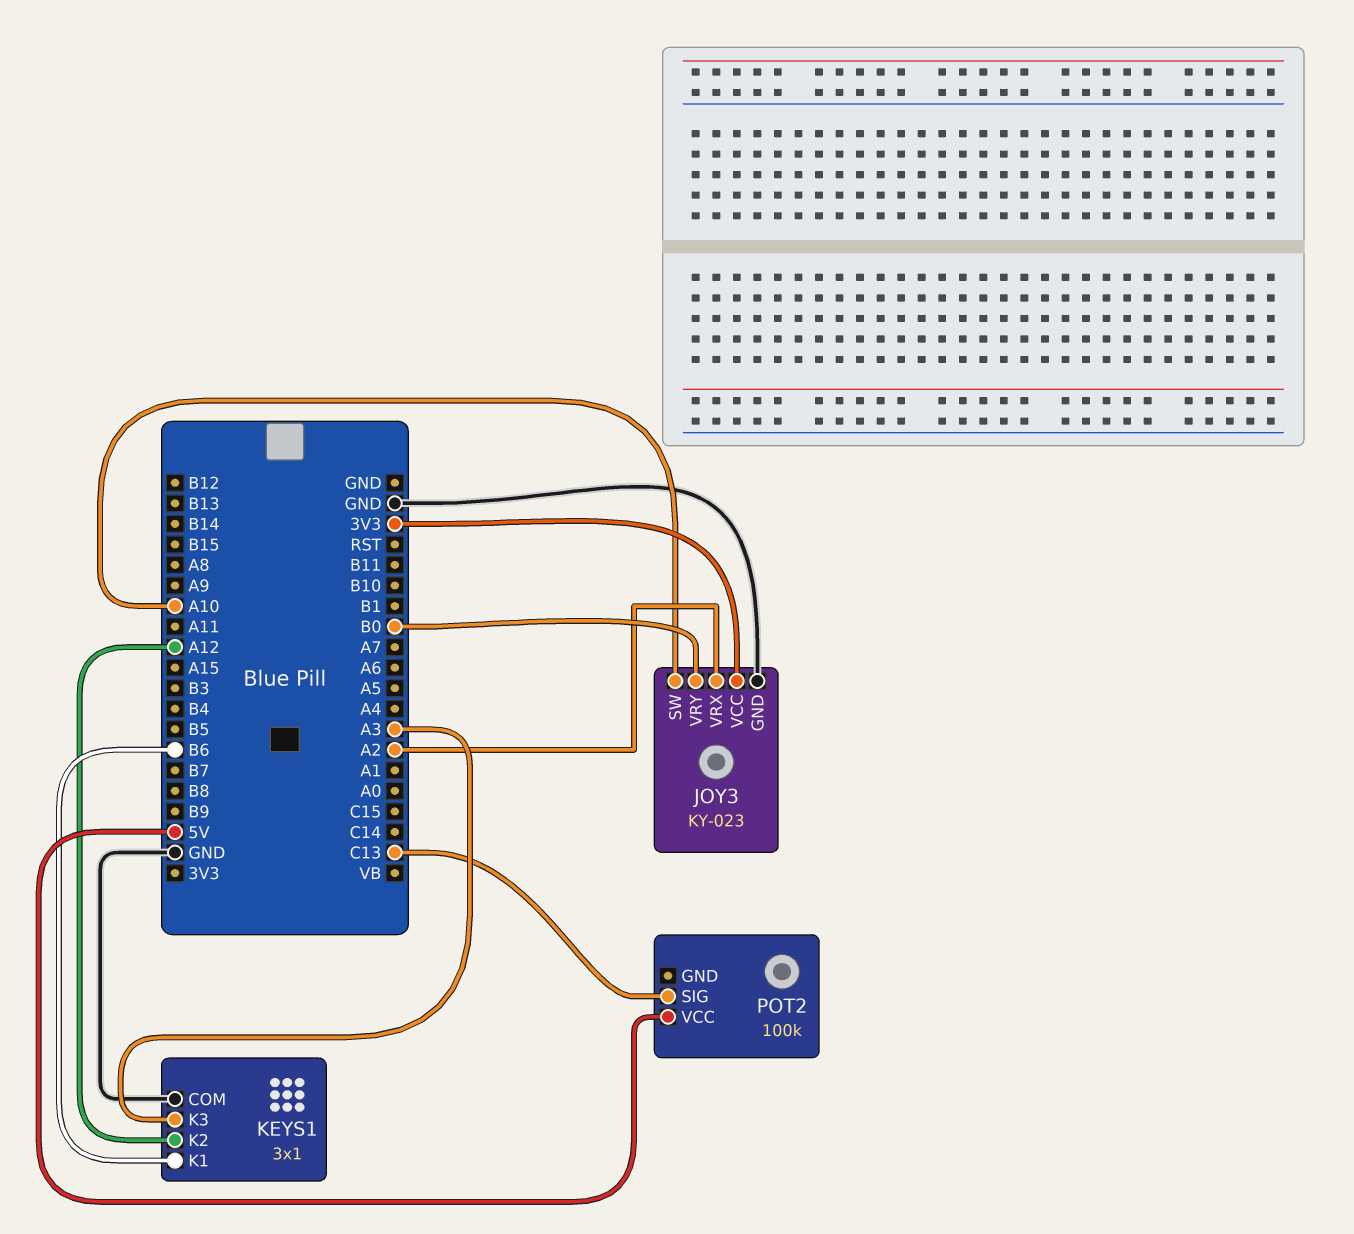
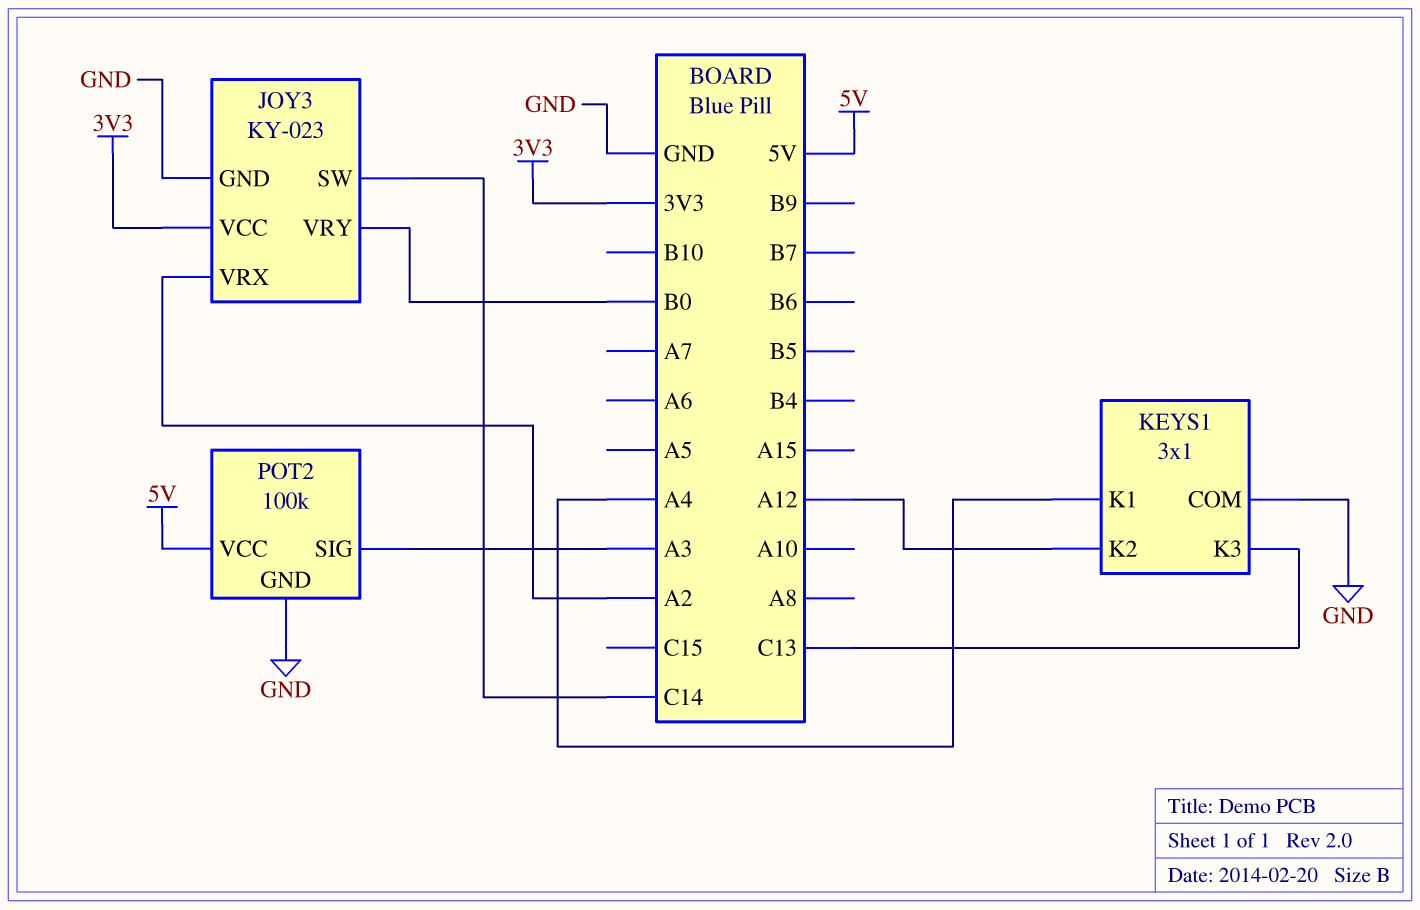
JOY3 pin SW: A10 -> C14
KEYS1 pin K1: B6 -> A4
KEYS1 pin K3: A3 -> C13
POT2 pin GND: none -> GND
POT2 pin SIG: C13 -> A3

